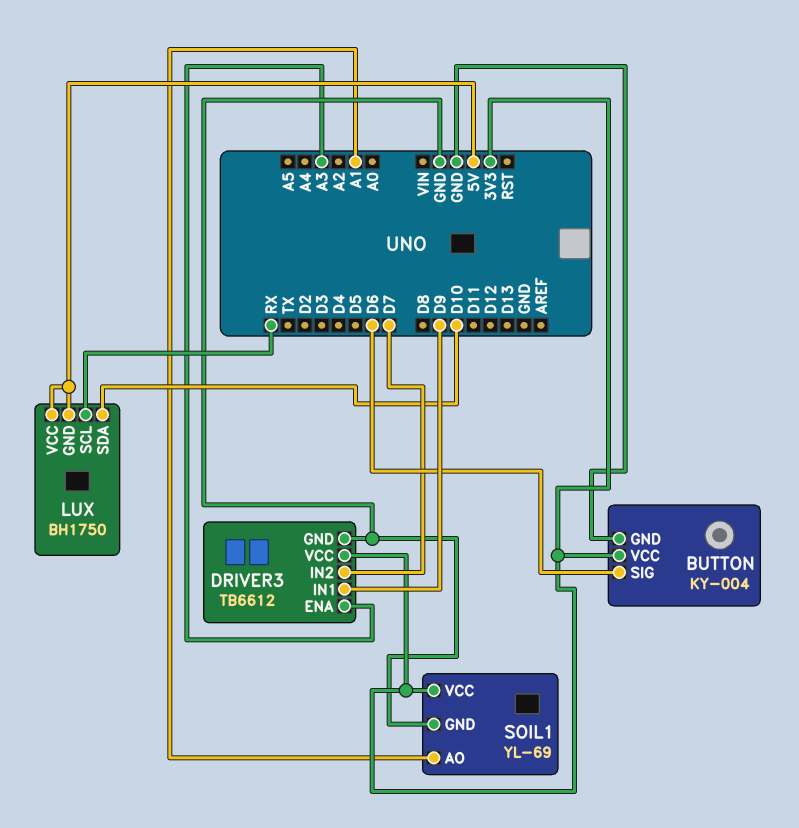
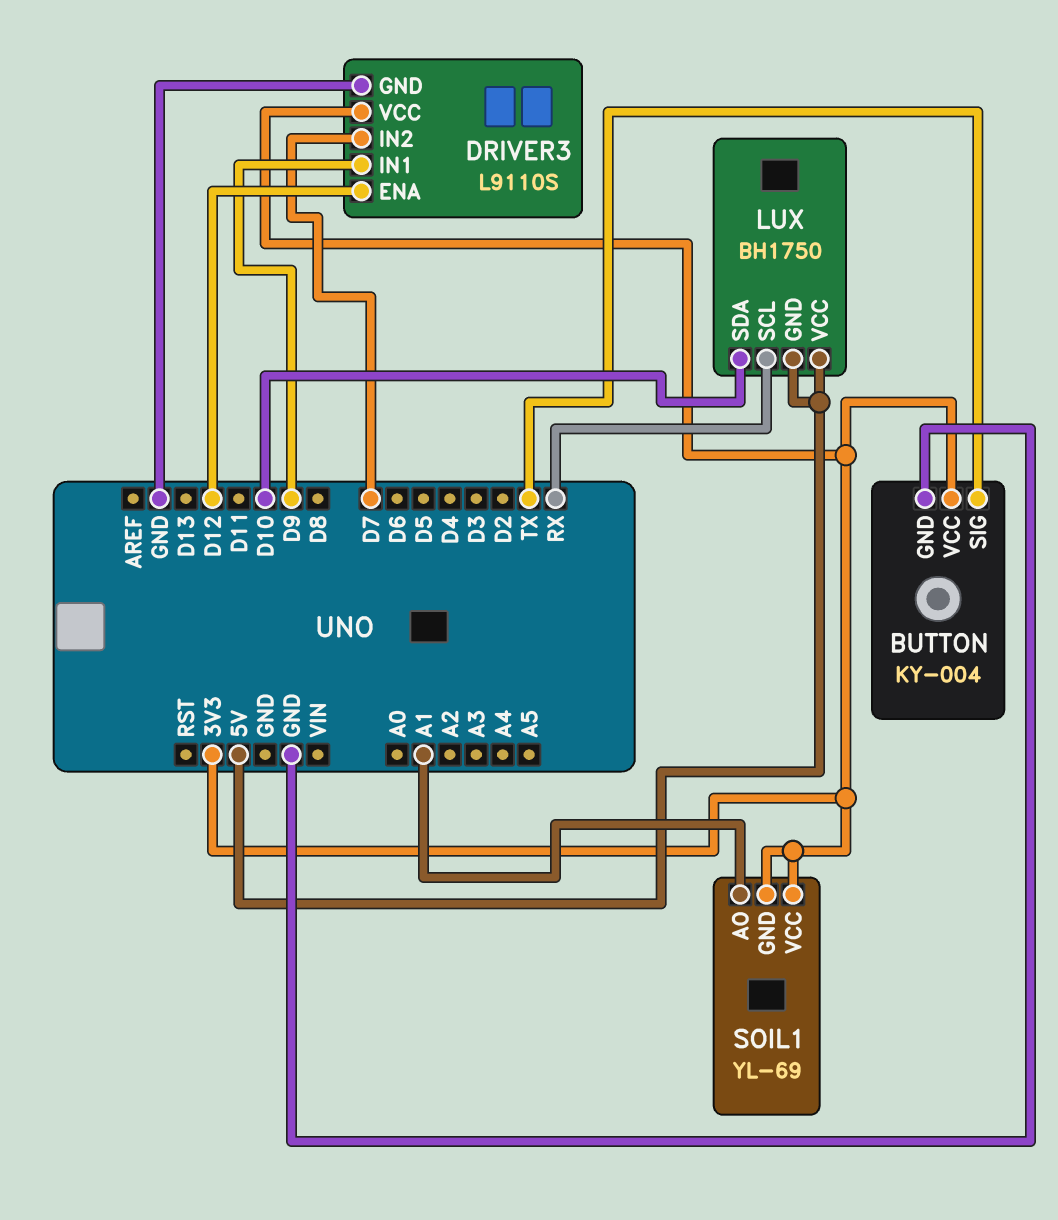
BUTTON pin SIG: D6 -> TX
DRIVER3: TB6612 -> L9110S
DRIVER3 pin ENA: A3 -> D12
SOIL1 pin GND: GND -> 3V3

